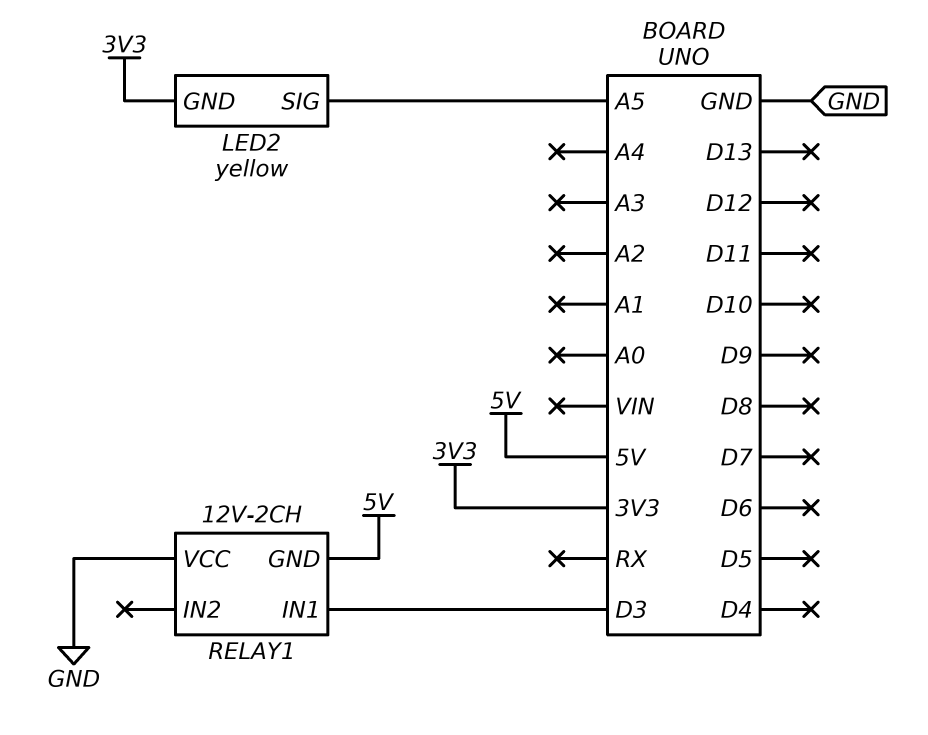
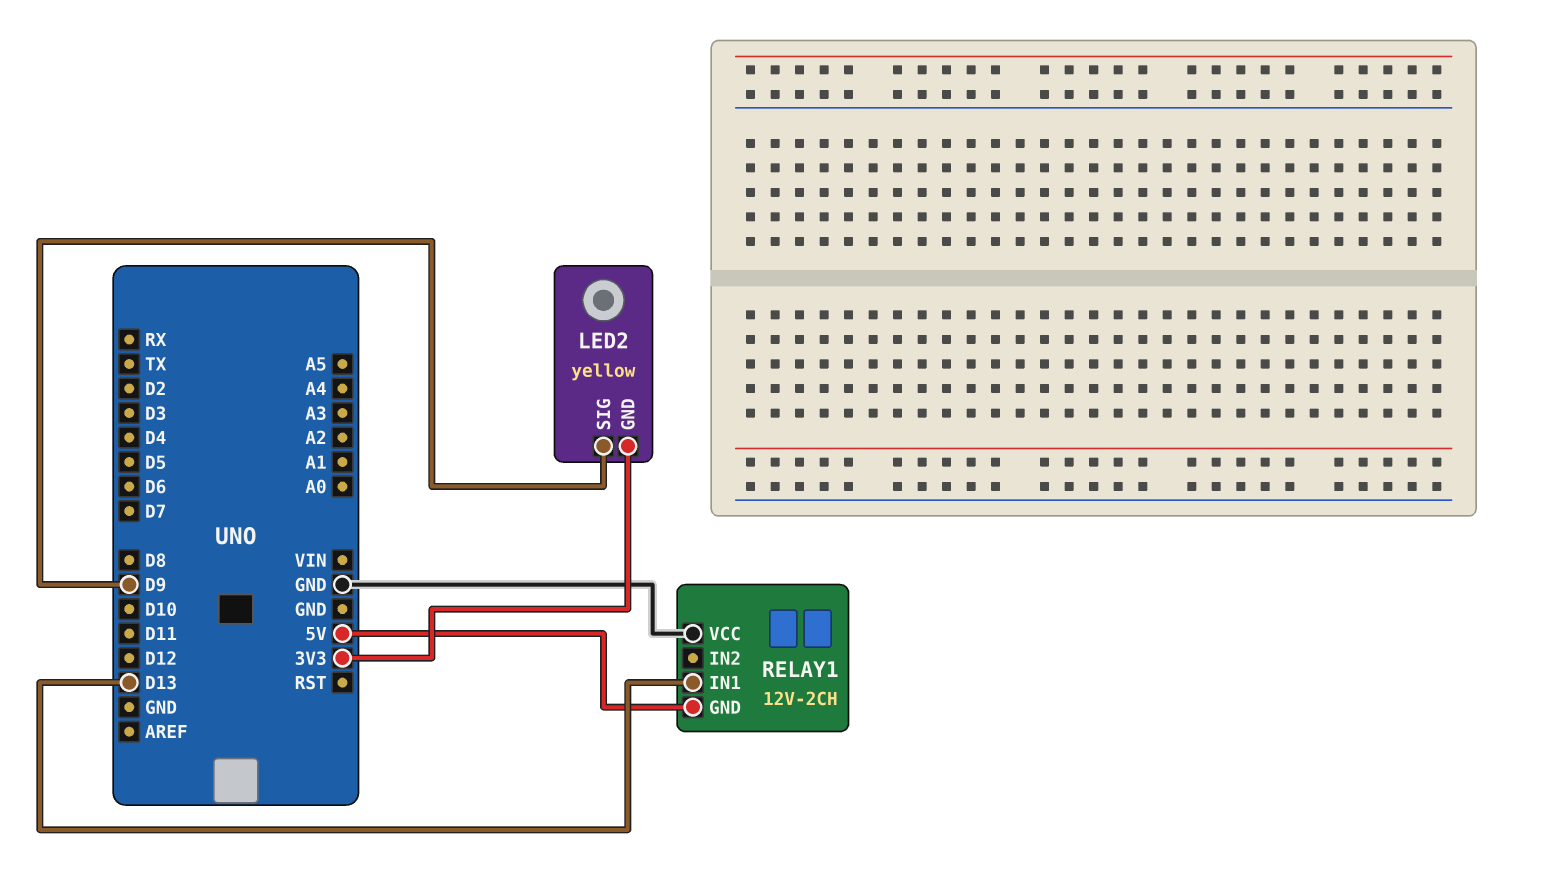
LED2 pin SIG: A5 -> D9
RELAY1 pin IN1: D3 -> D13

